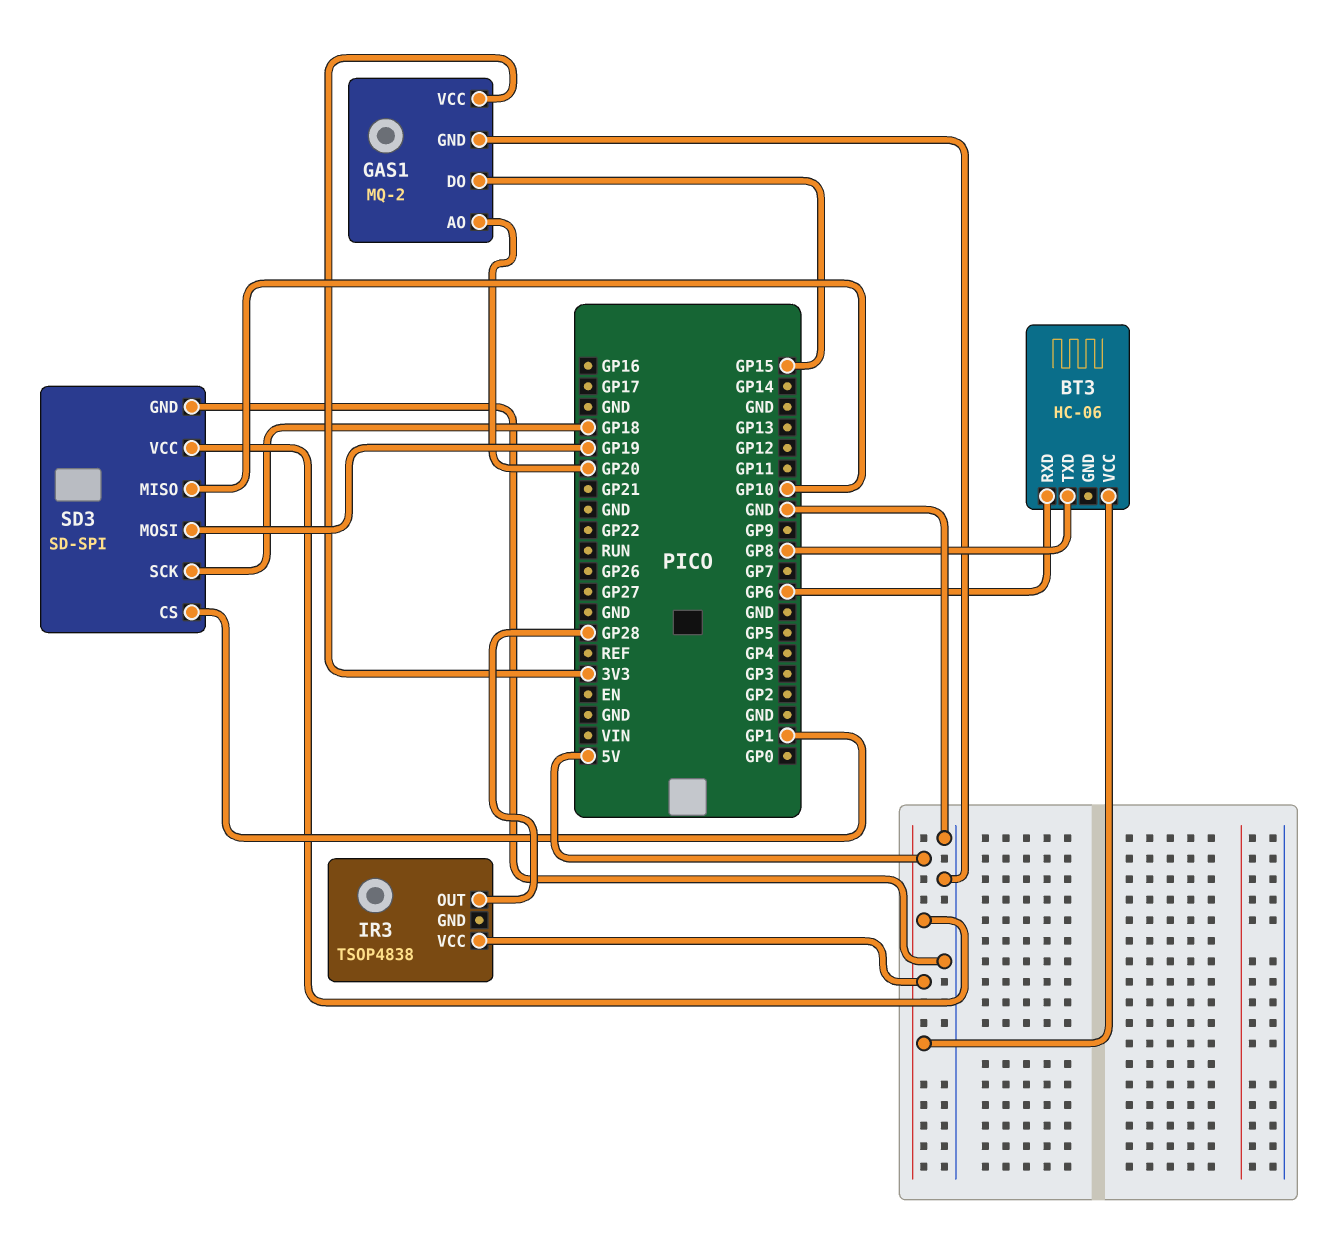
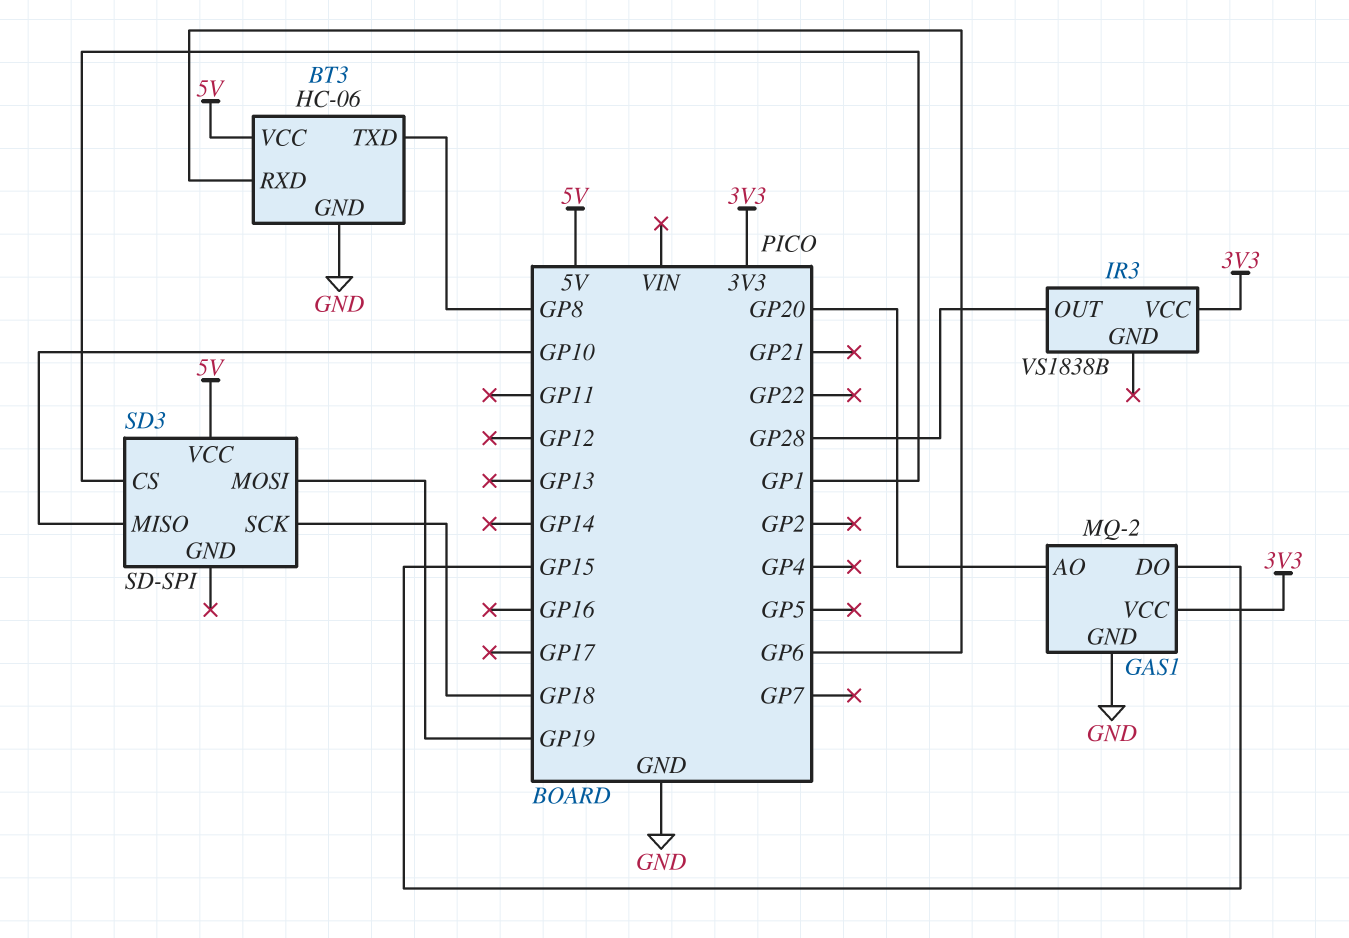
BT3 pin GND: none -> GND
IR3: TSOP4838 -> VS1838B
IR3 pin VCC: 5V -> 3V3
SD3 pin GND: GND -> none

